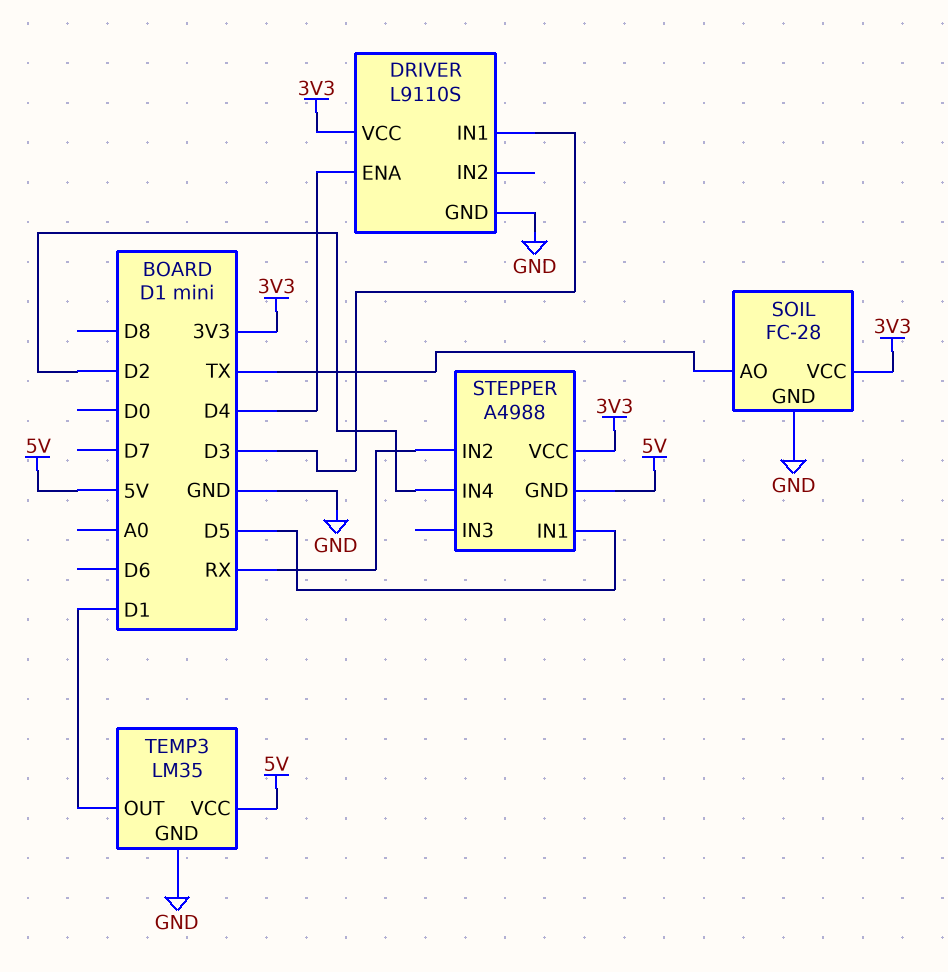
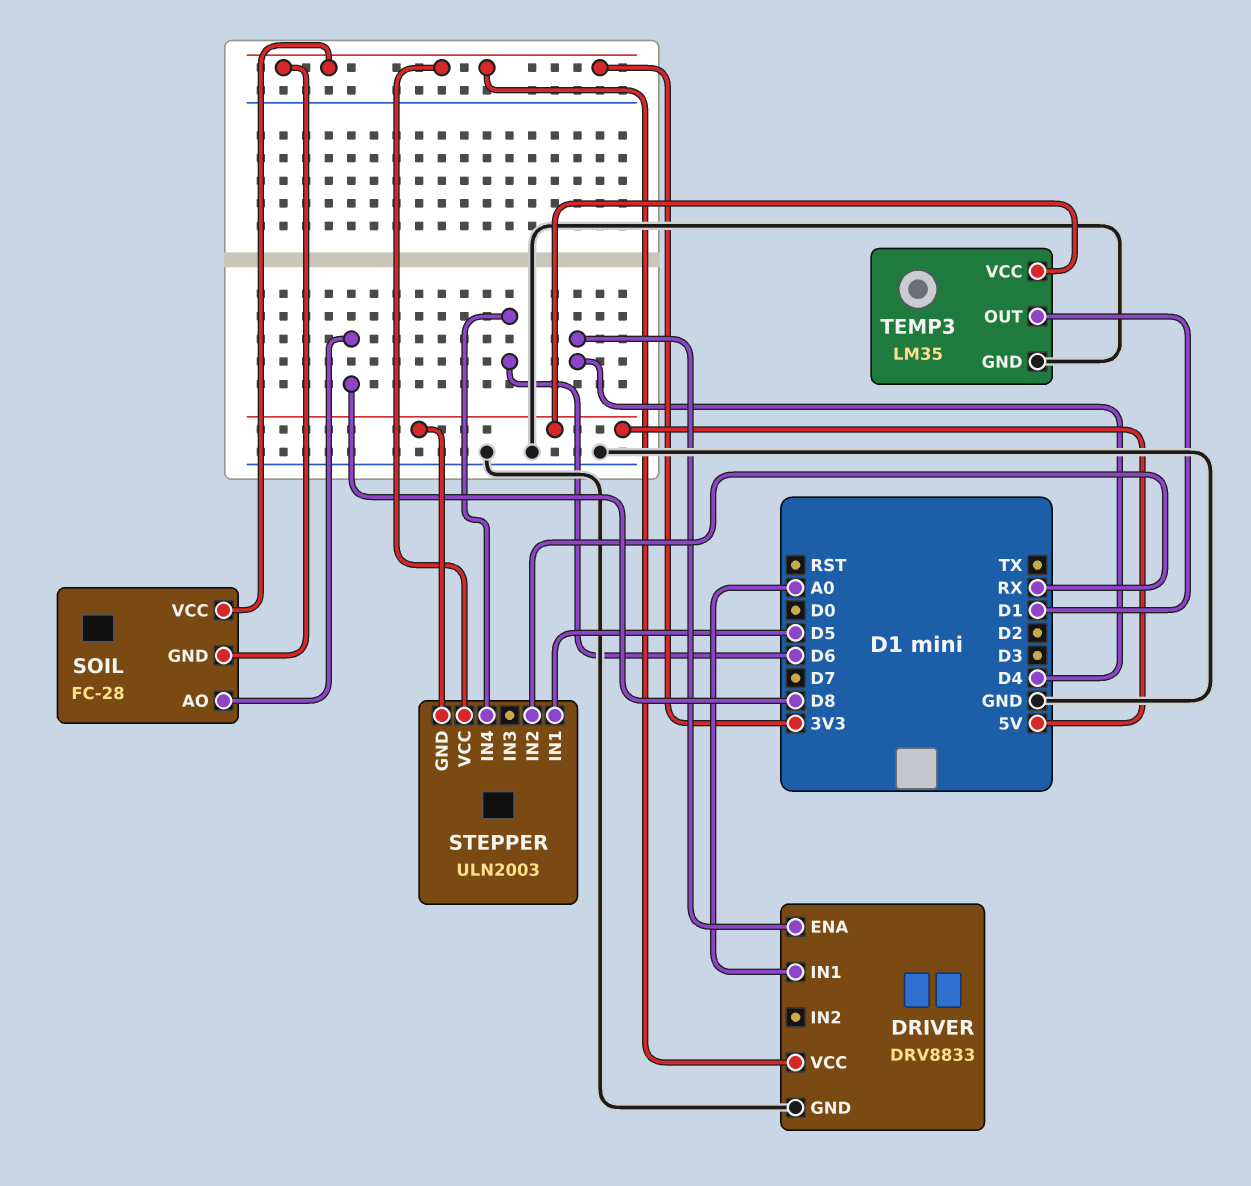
DRIVER: L9110S -> DRV8833
DRIVER pin IN1: D3 -> A0
SOIL pin AO: TX -> D8
SOIL pin GND: GND -> 3V3
STEPPER: A4988 -> ULN2003
STEPPER pin IN4: D2 -> D6

